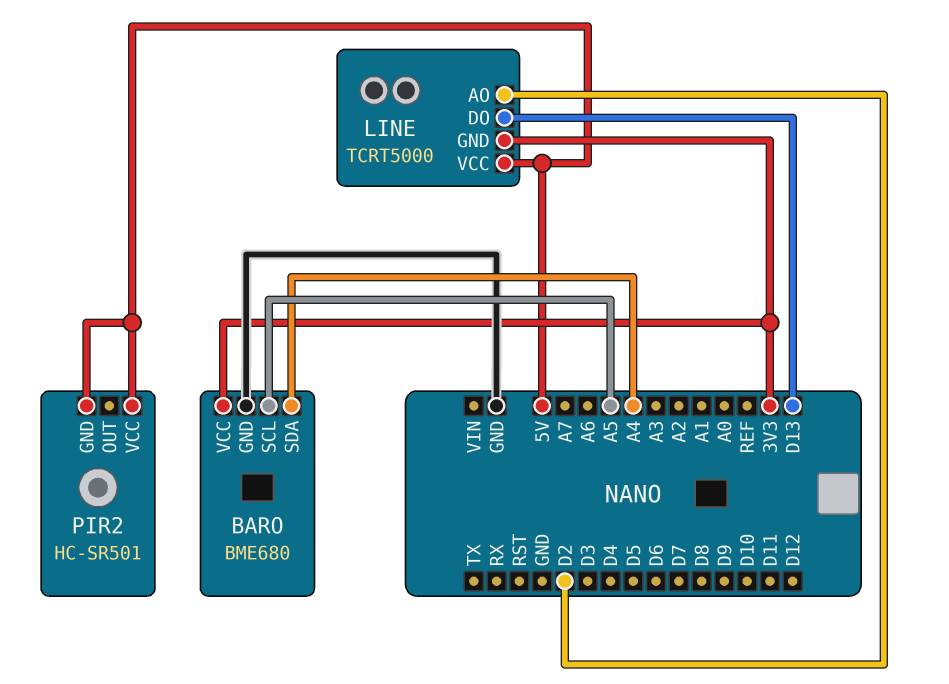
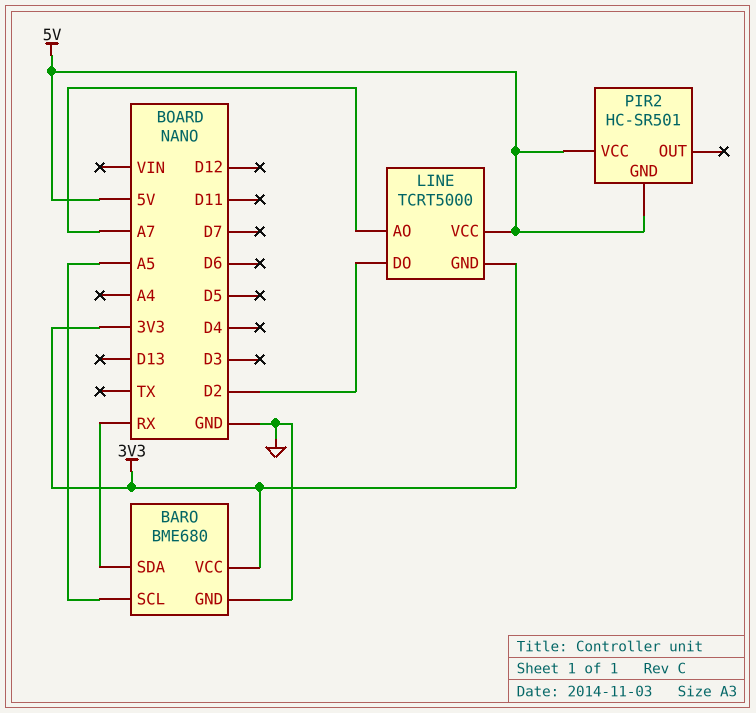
BARO pin SDA: A4 -> RX
LINE pin AO: D2 -> A7
LINE pin DO: D13 -> D2

